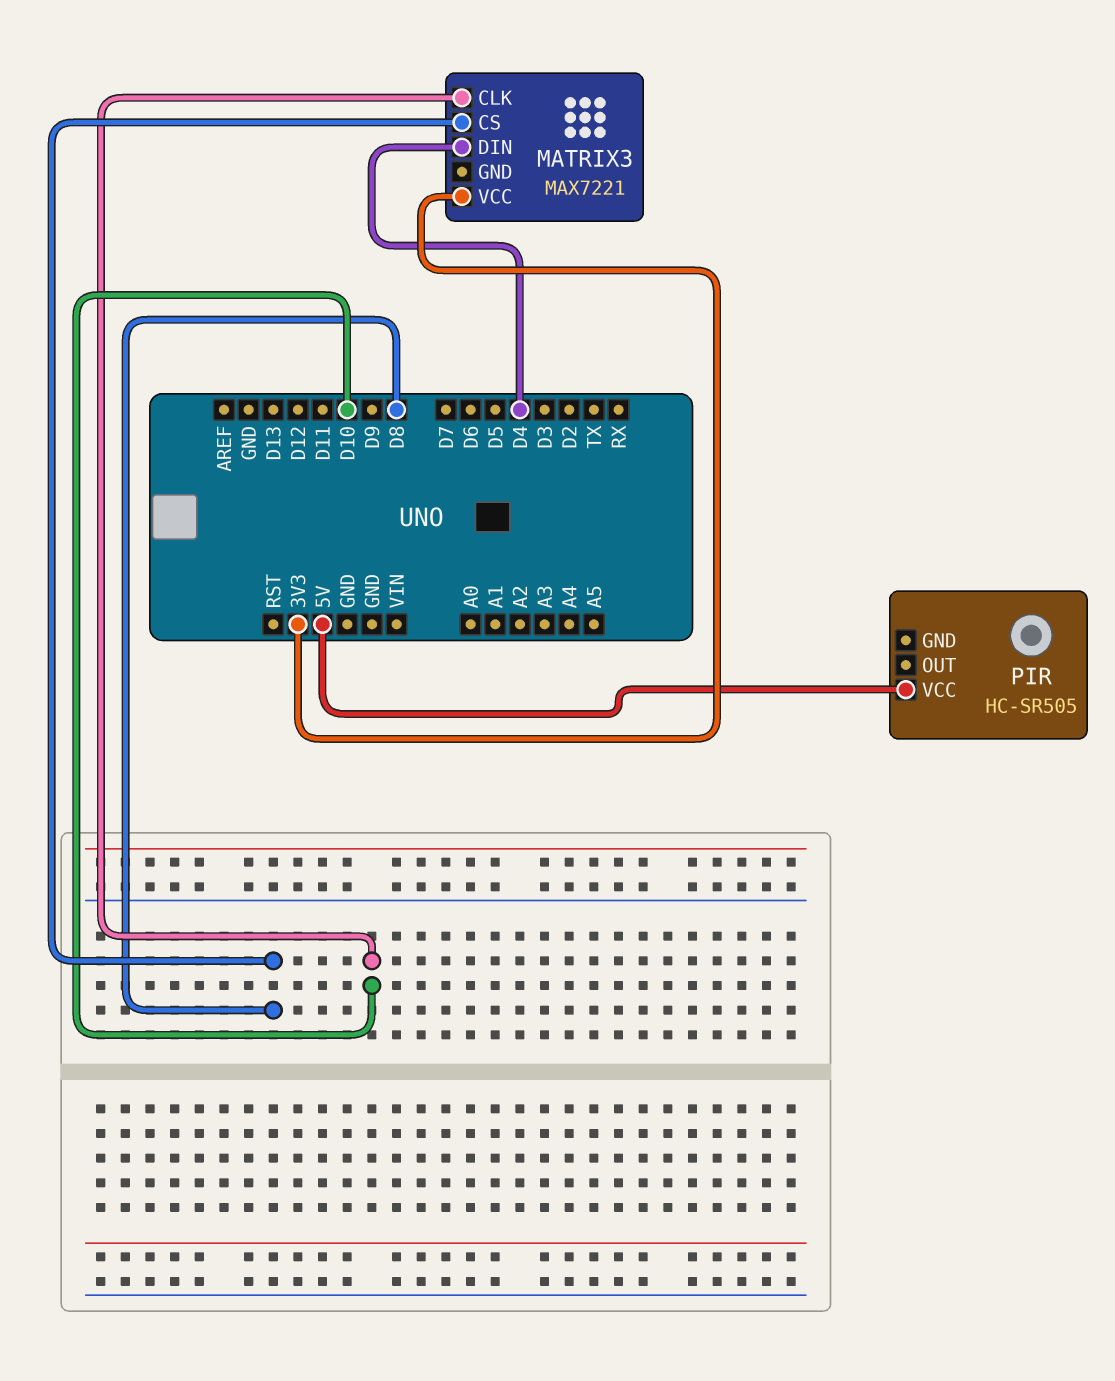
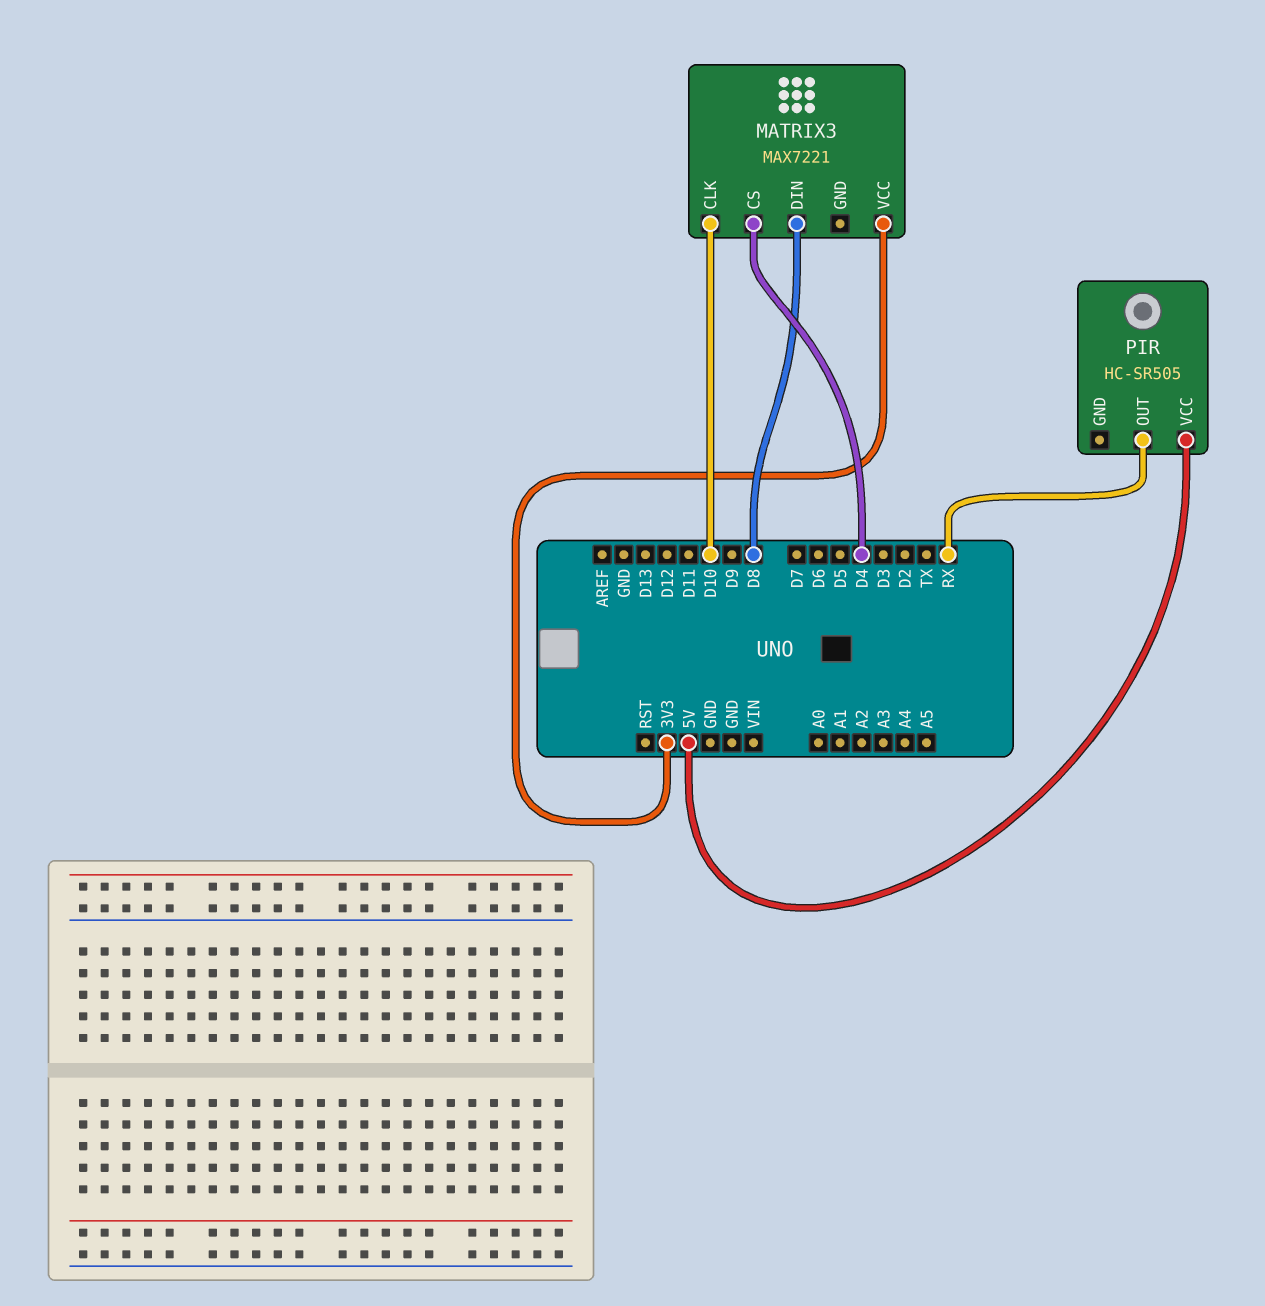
MATRIX3 pin CS: D8 -> D4
MATRIX3 pin DIN: D4 -> D8
PIR pin OUT: none -> RX

